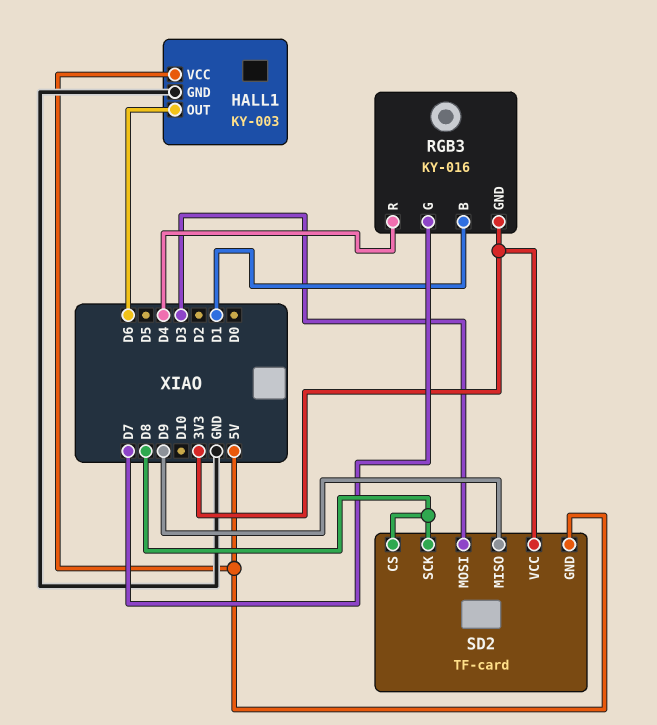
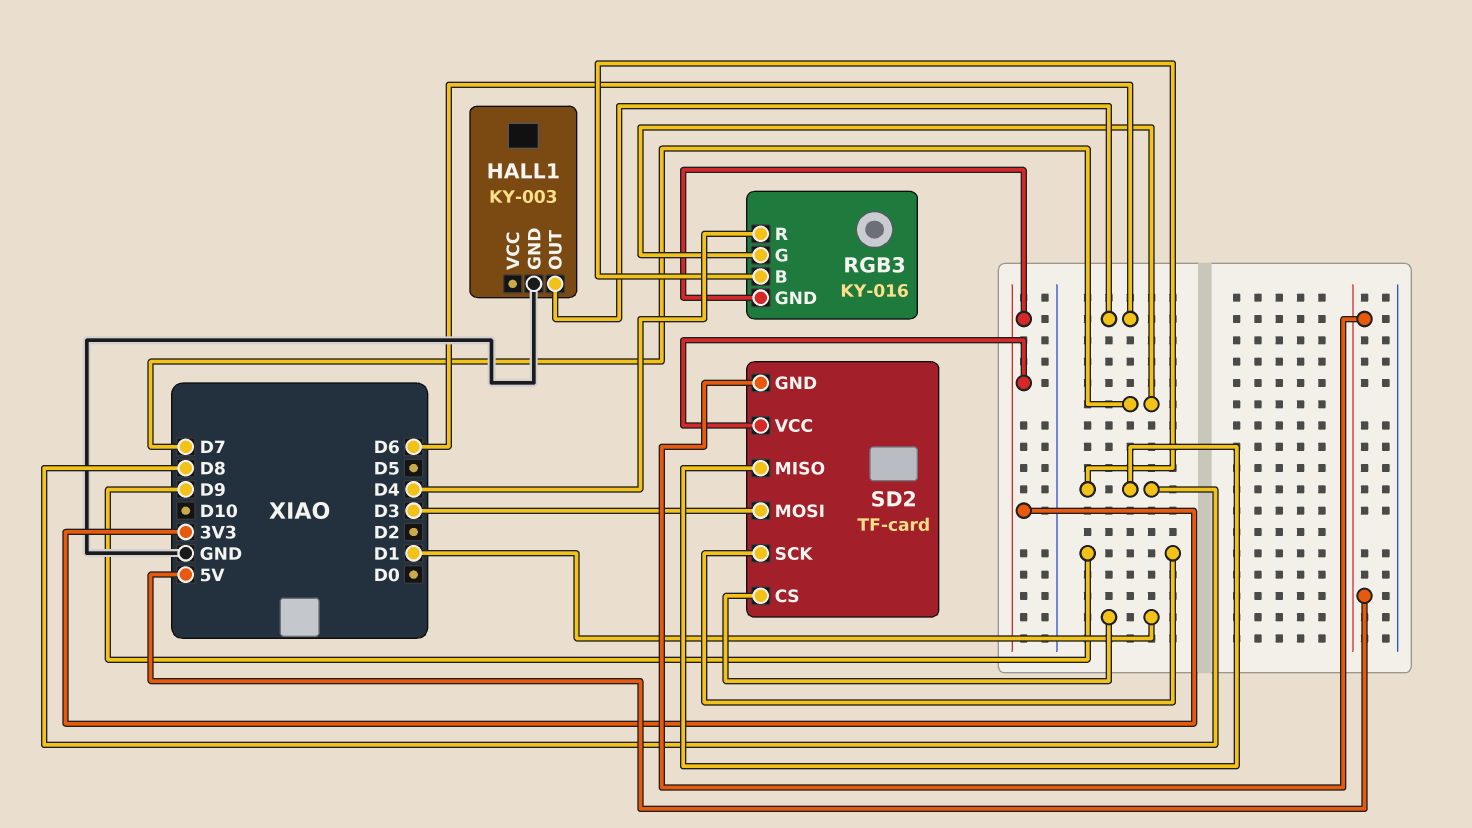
HALL1 pin VCC: 5V -> none
RGB3 pin B: D1 -> D8
SD2 pin CS: D8 -> D1
SD2 pin MISO: D9 -> D8
SD2 pin SCK: D8 -> D9

